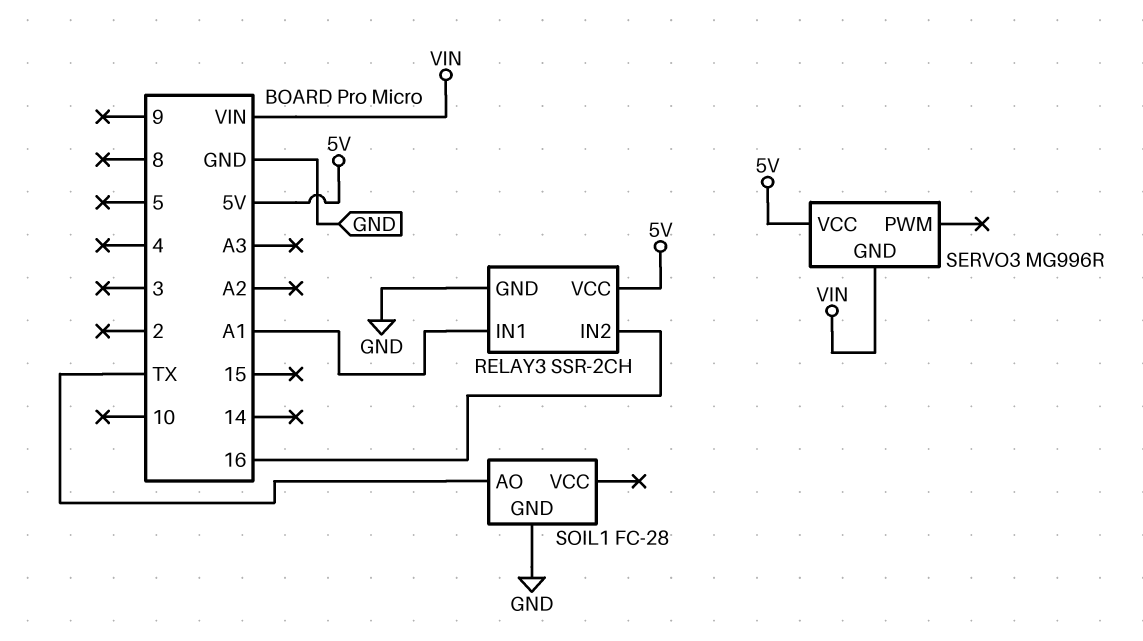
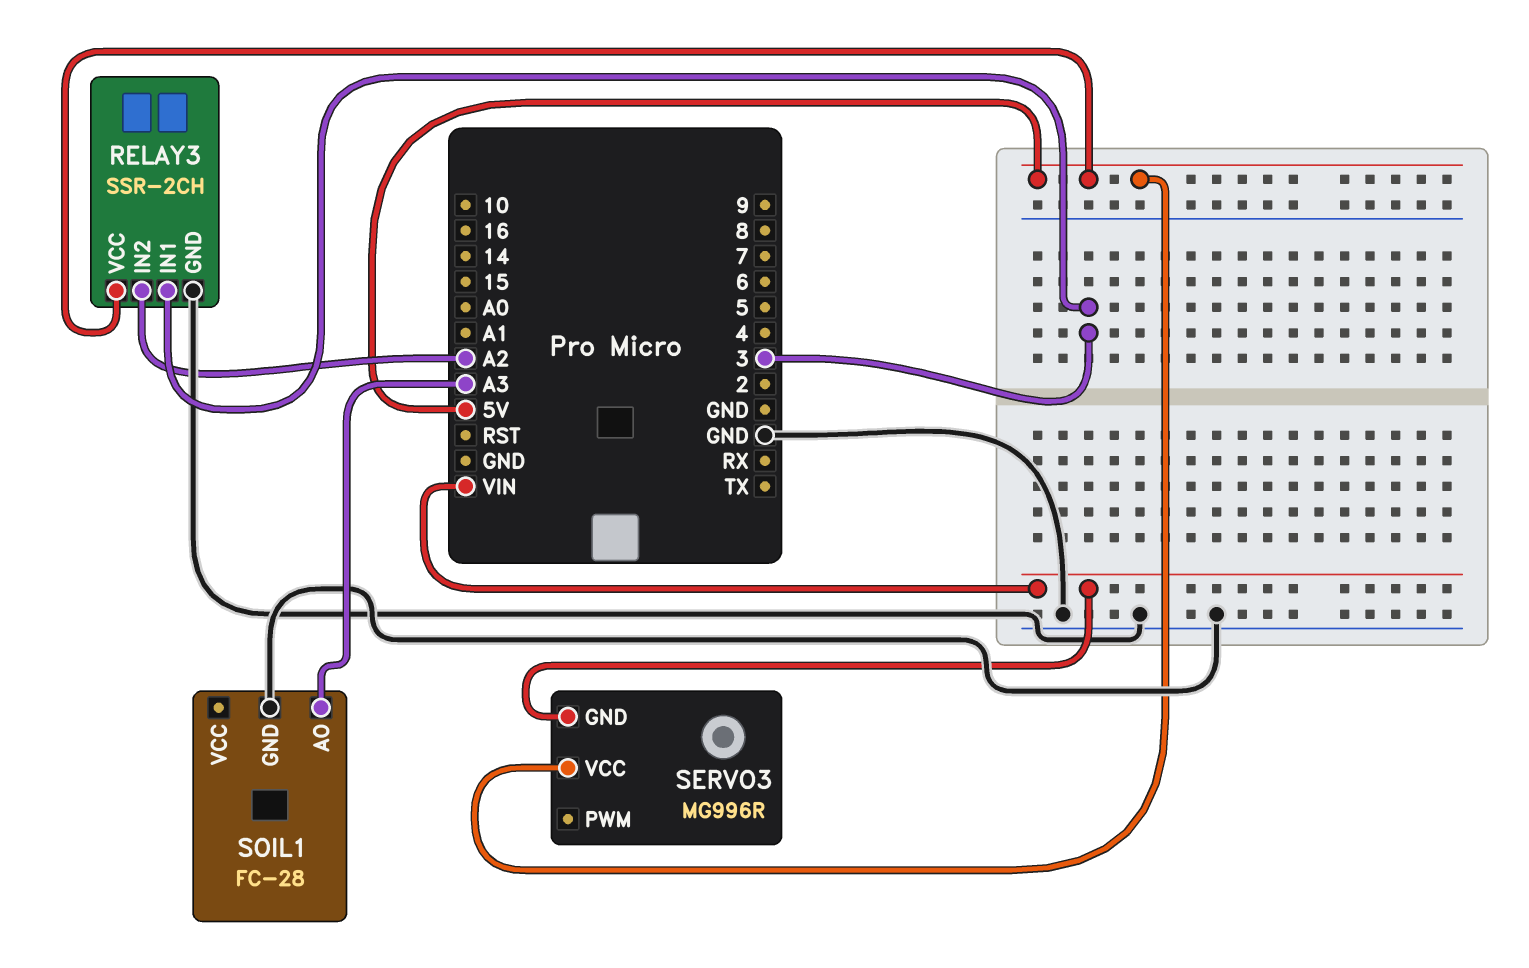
RELAY3 pin IN1: A1 -> 3
RELAY3 pin IN2: 16 -> A2
SOIL1 pin AO: TX -> A3

